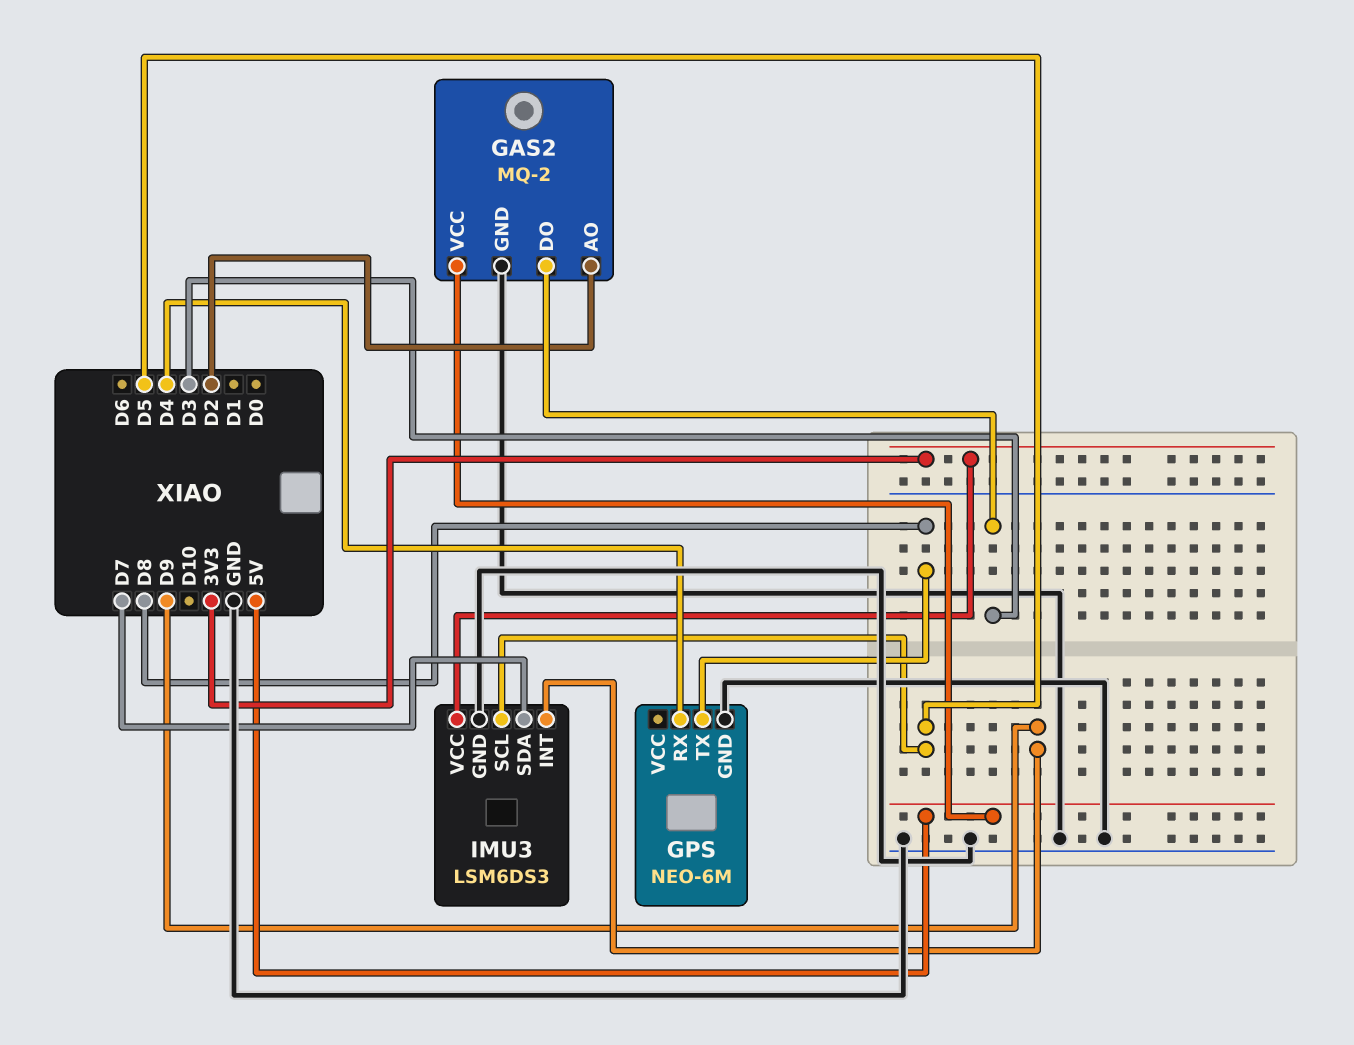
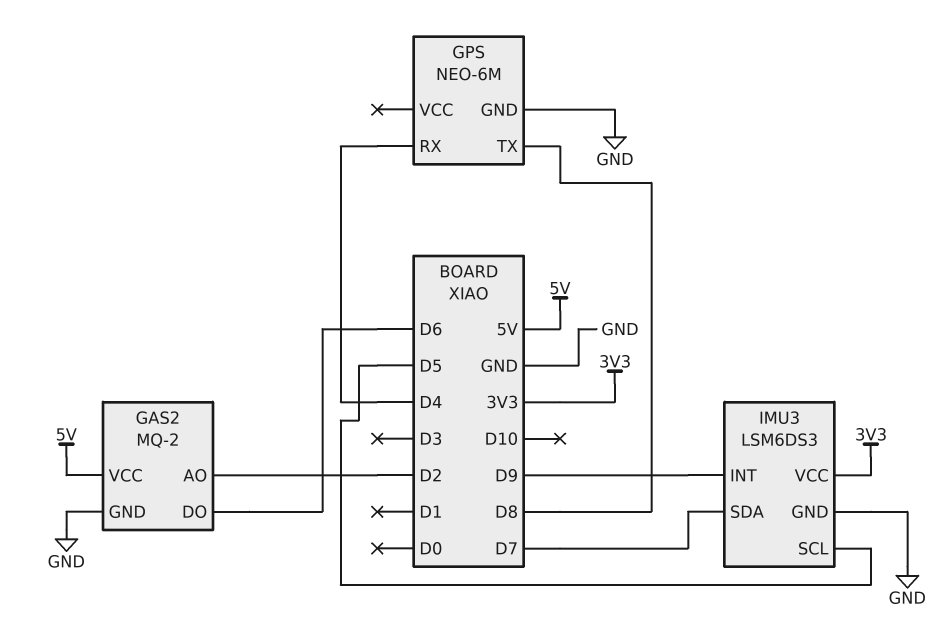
GAS2 pin DO: D3 -> D6

